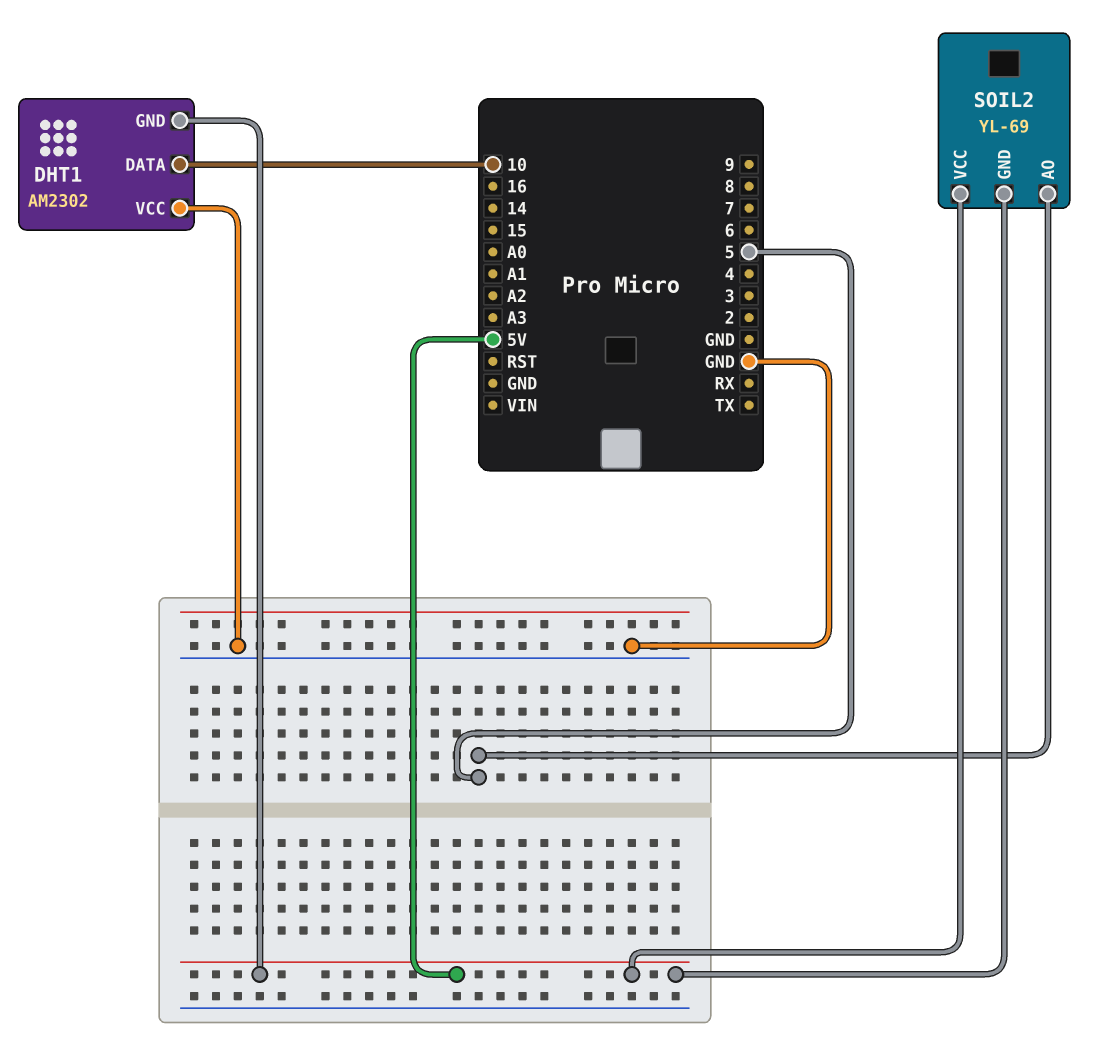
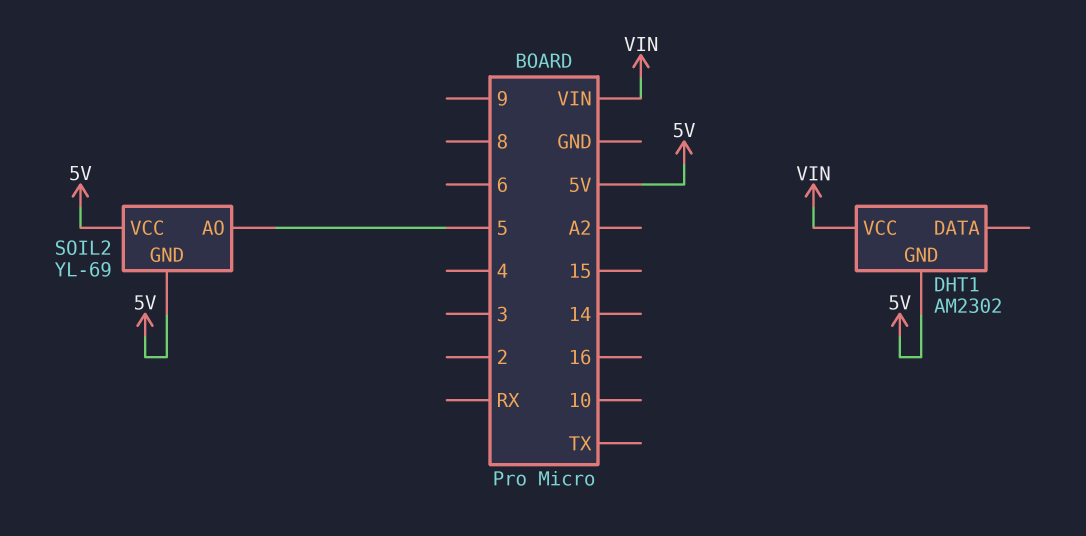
DHT1 pin DATA: 10 -> none
DHT1 pin VCC: GND -> VIN

